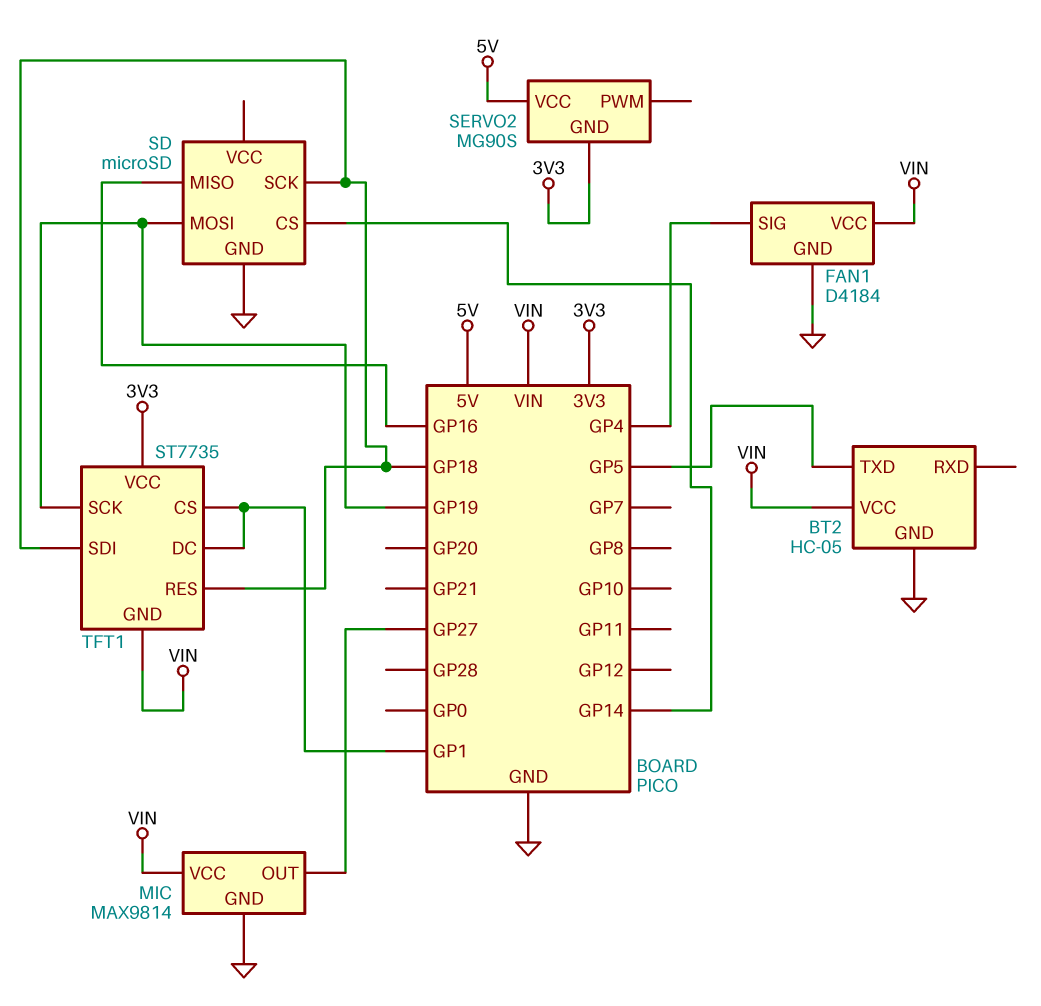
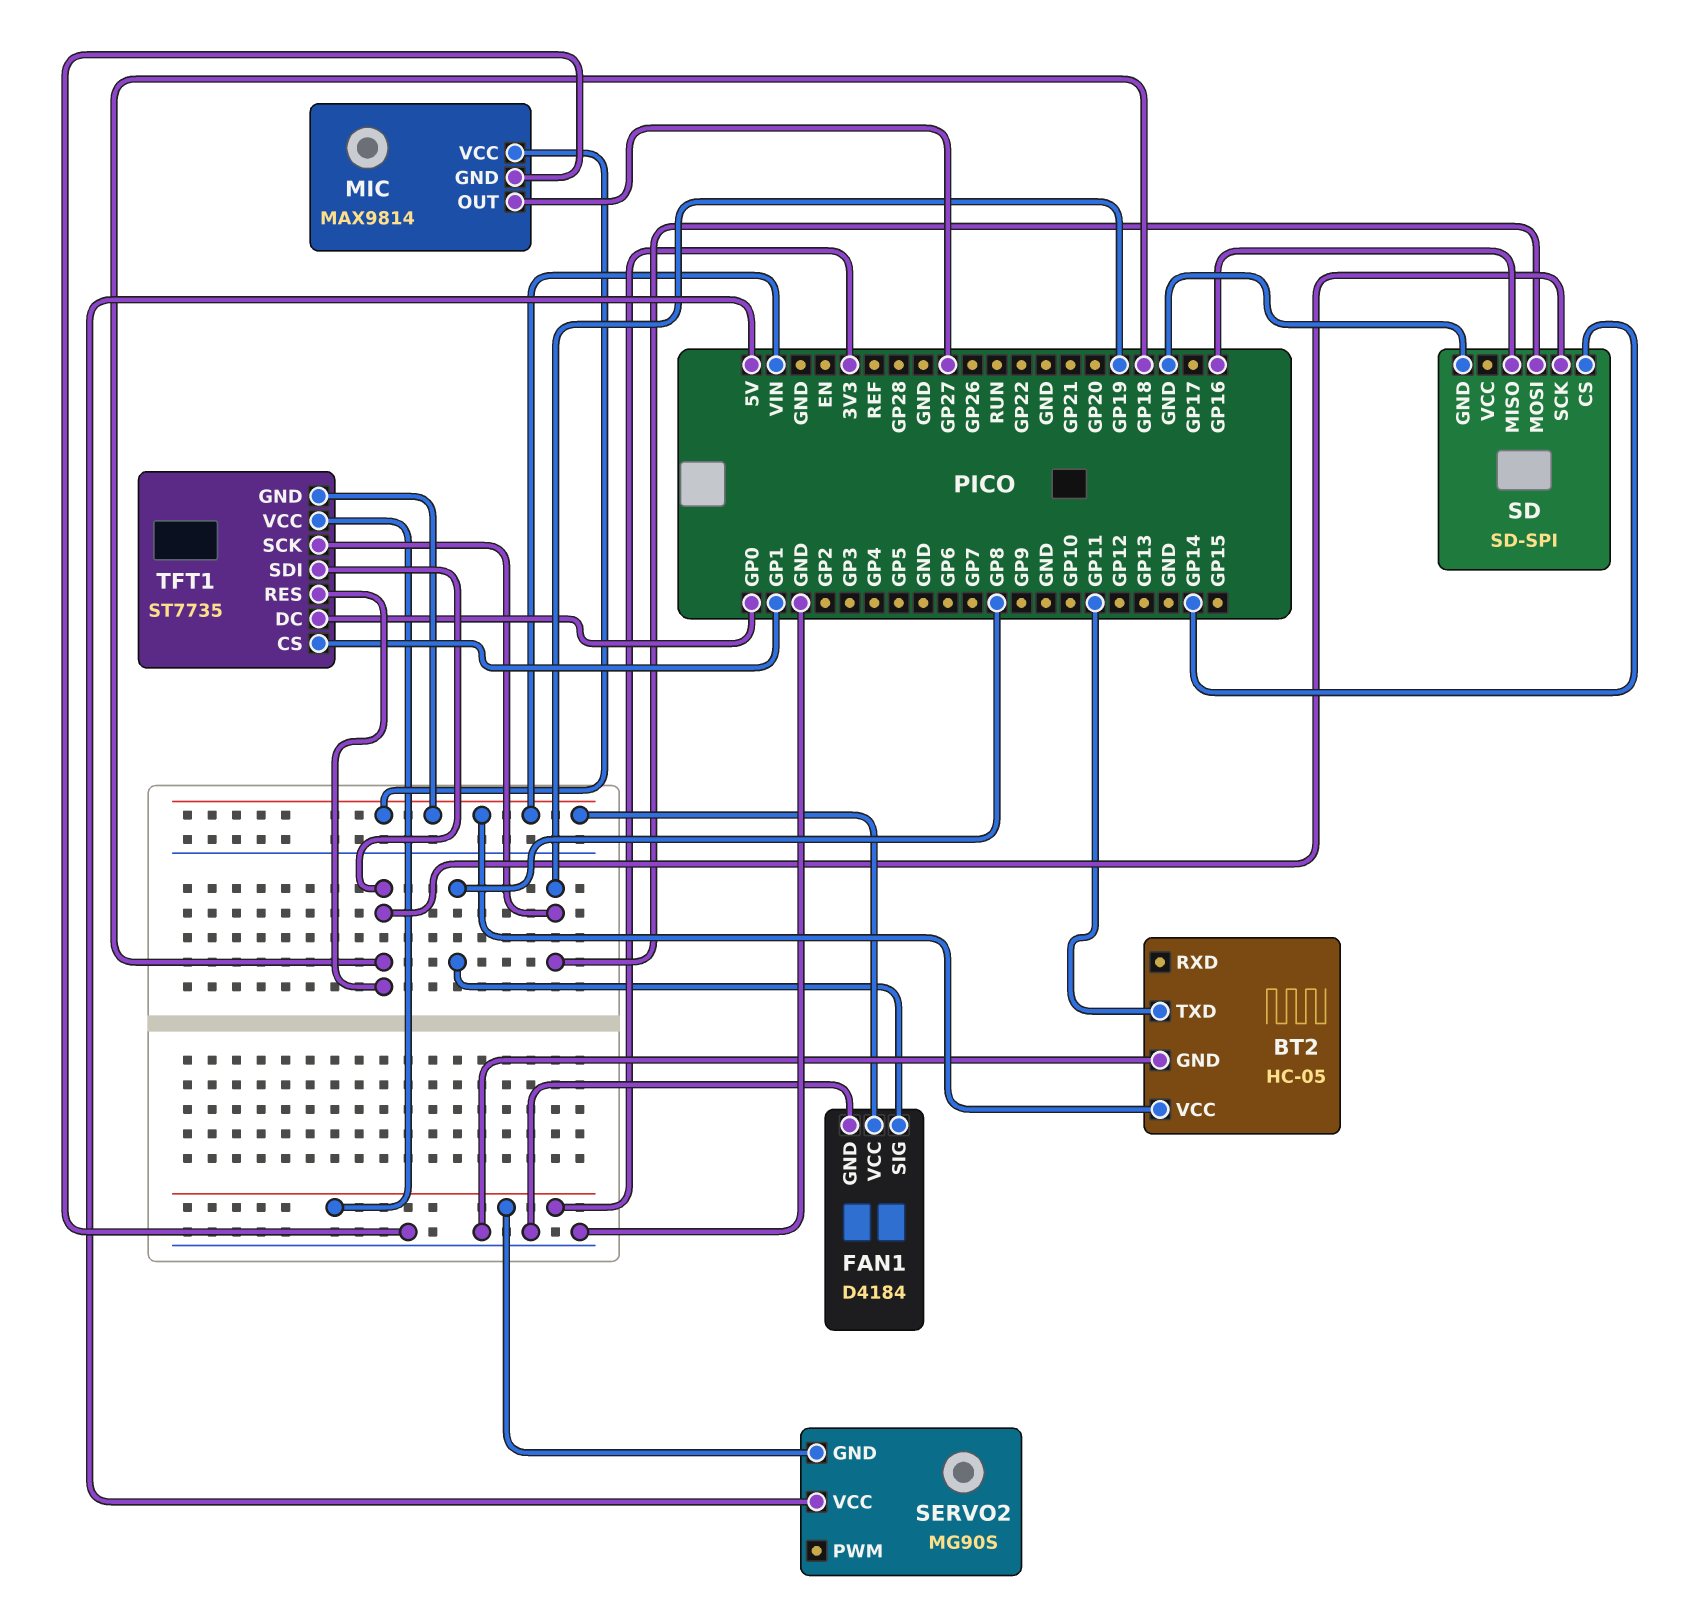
BT2 pin TXD: GP5 -> GP11
FAN1 pin SIG: GP4 -> GP8
SD: microSD -> SD-SPI
TFT1 pin DC: GP1 -> GP0

